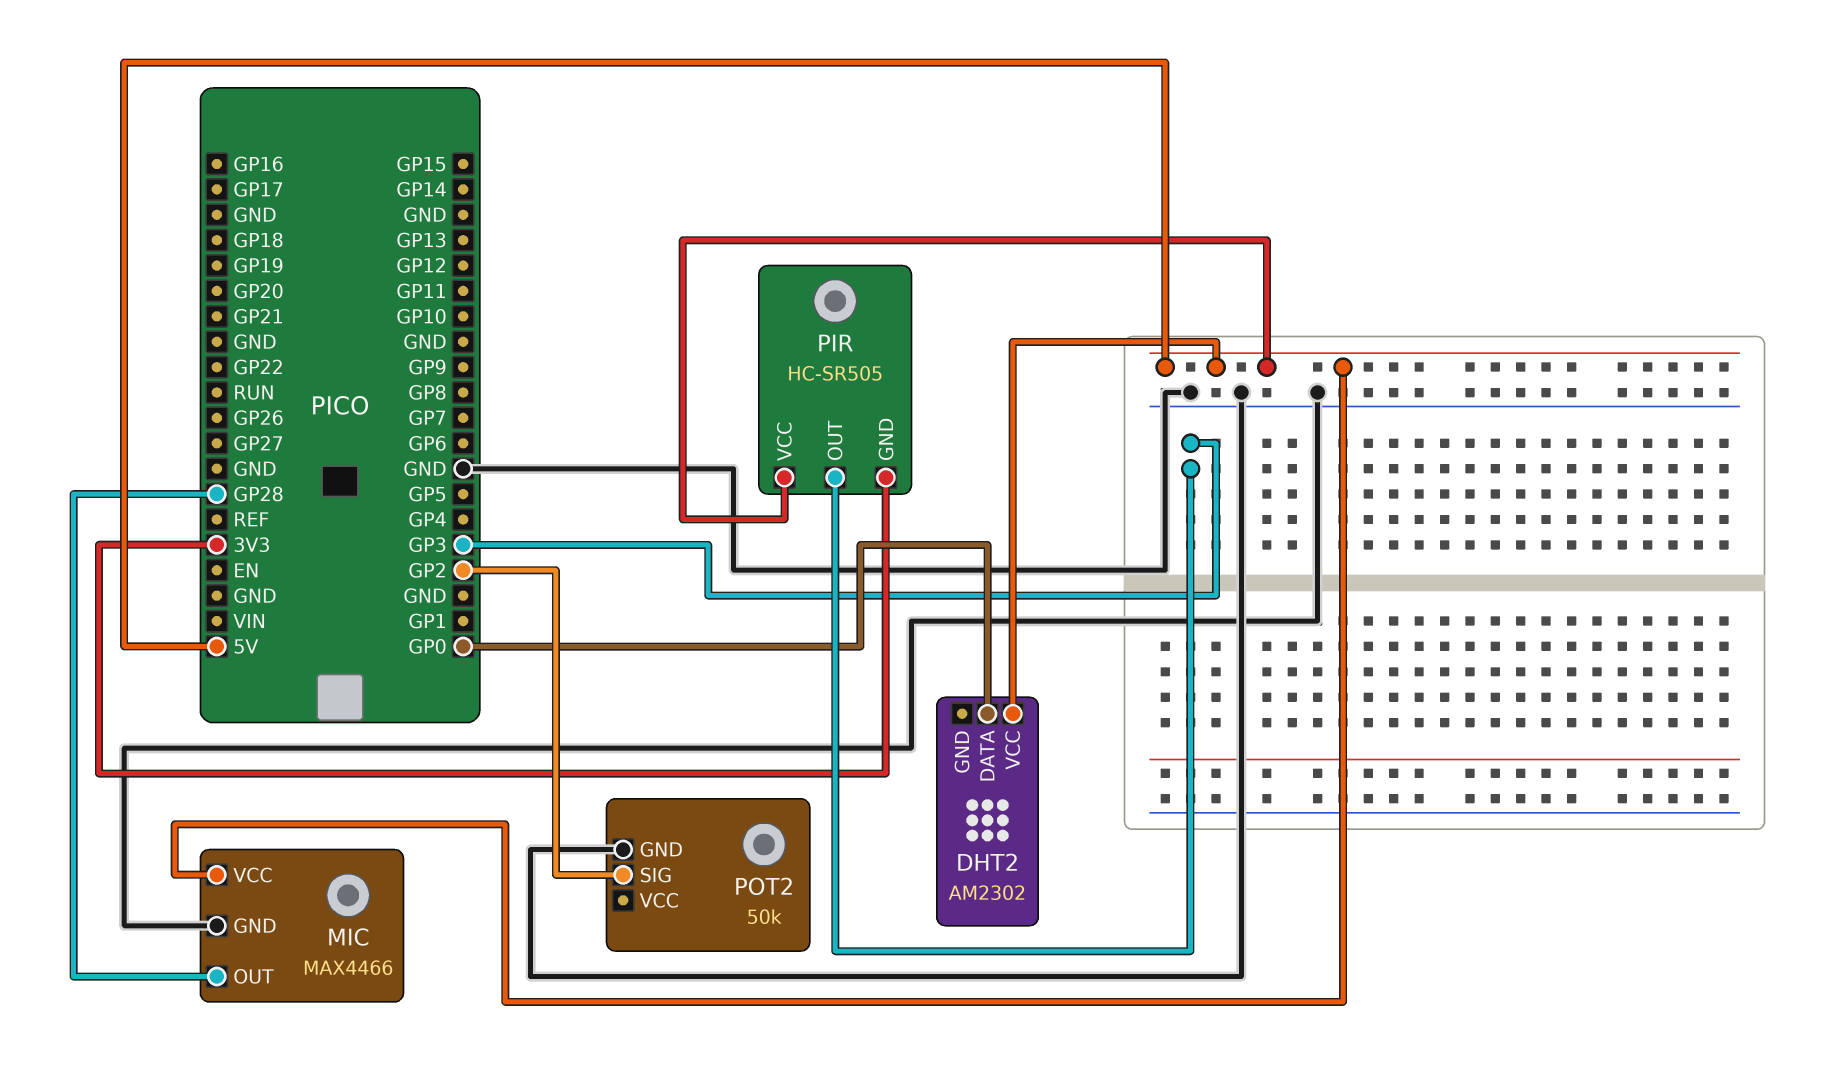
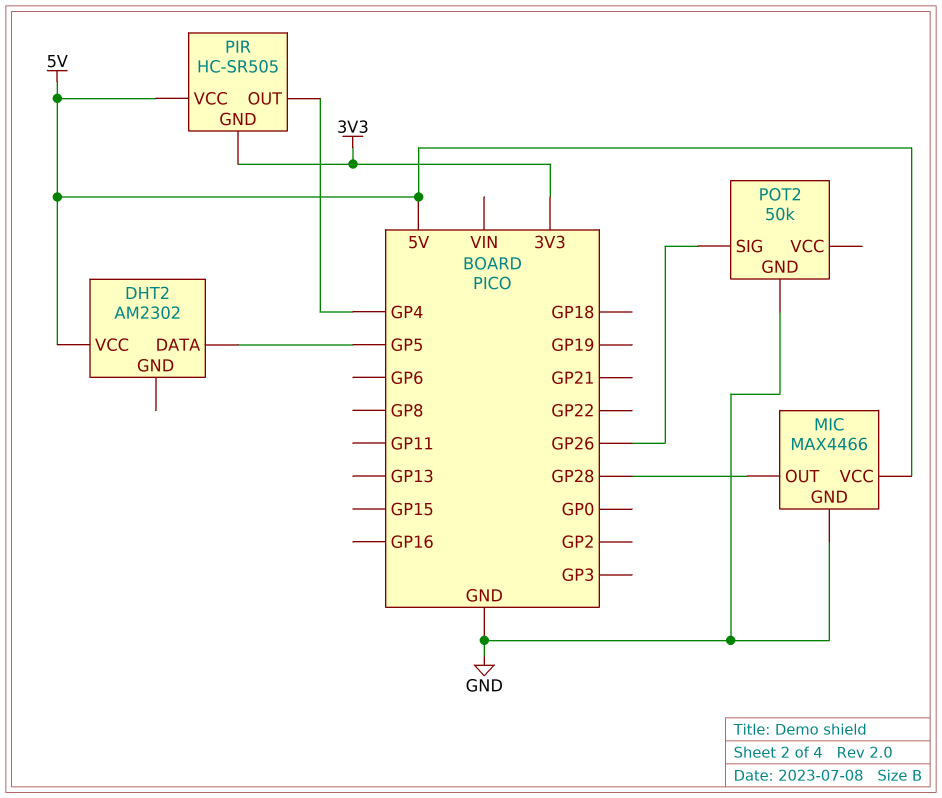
DHT2 pin DATA: GP0 -> GP5
PIR pin OUT: GP3 -> GP4
POT2 pin SIG: GP2 -> GP26

